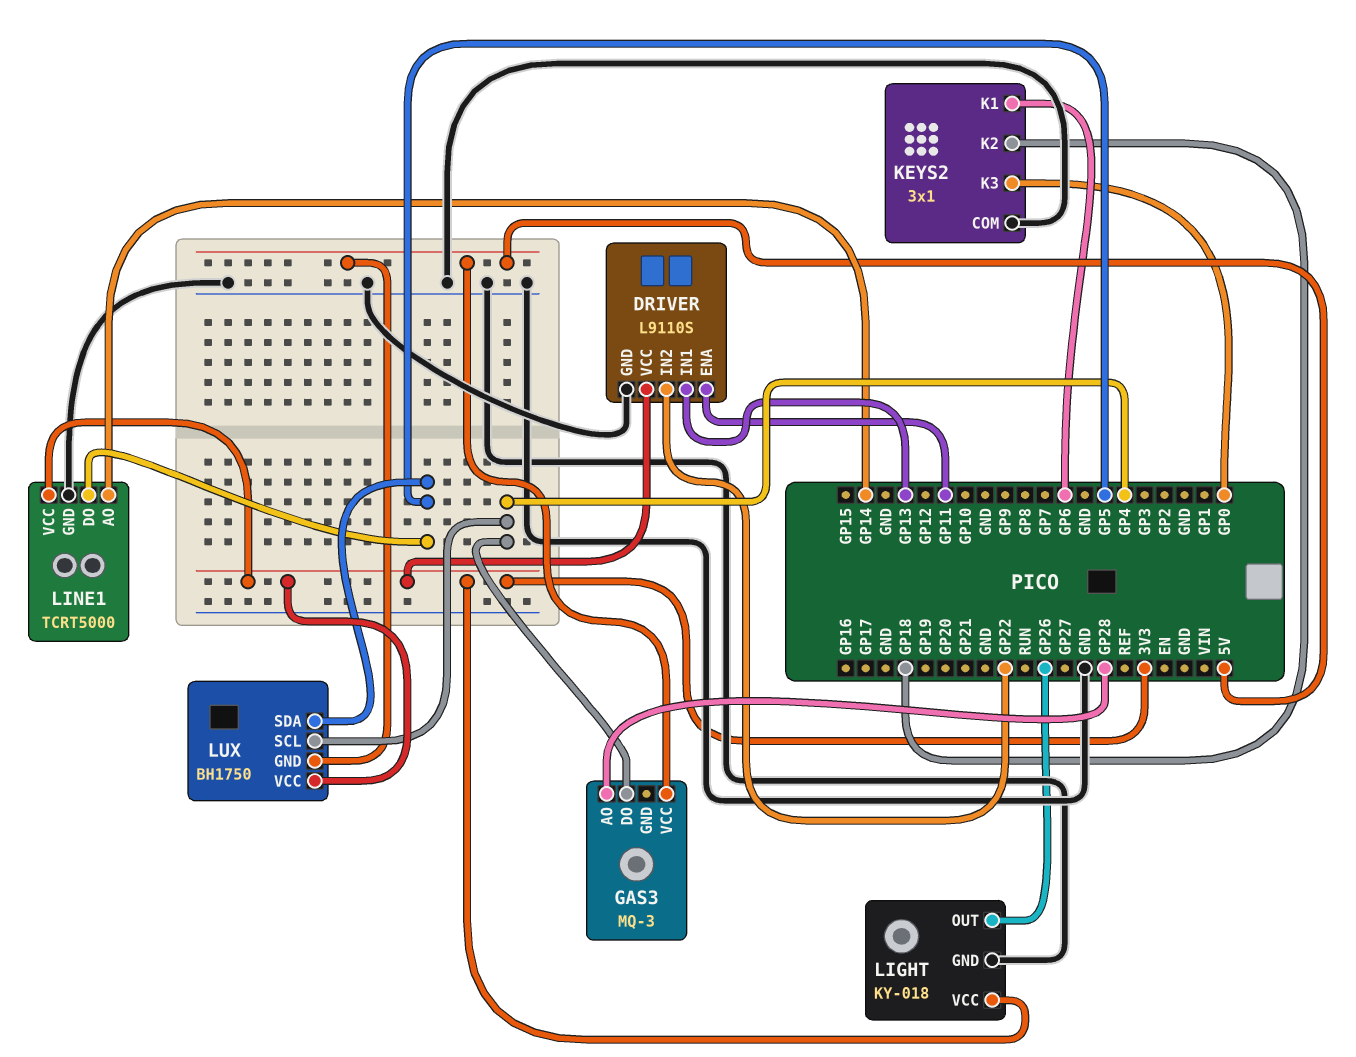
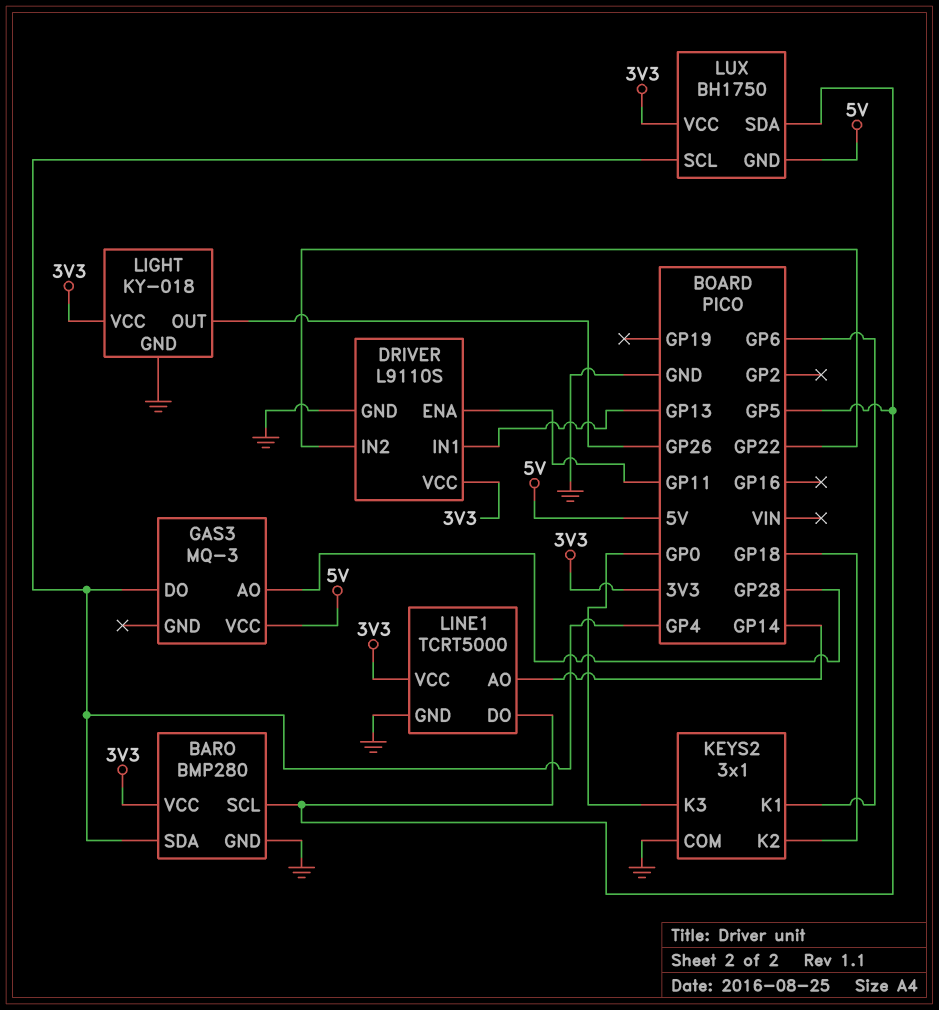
BARO: none -> BMP280
BARO pin GND: none -> GND
BARO pin SCL: none -> GP5
BARO pin SDA: none -> GP4
BARO pin VCC: none -> 3V3

